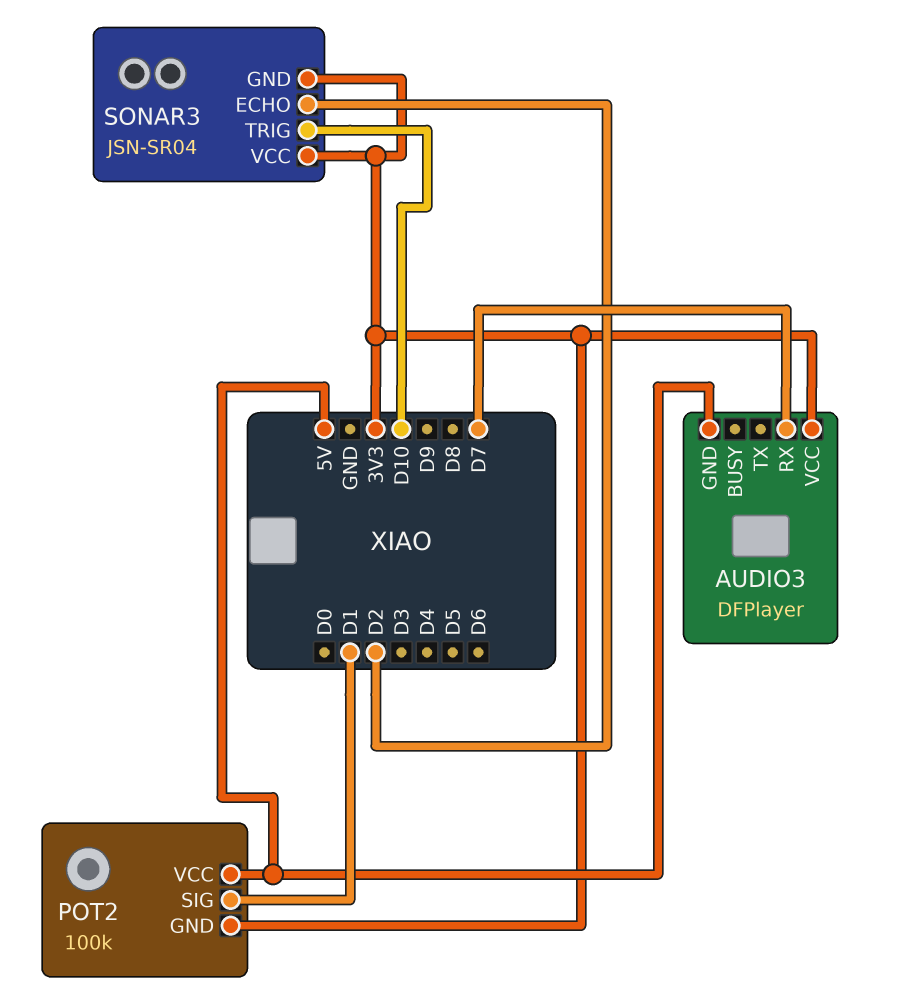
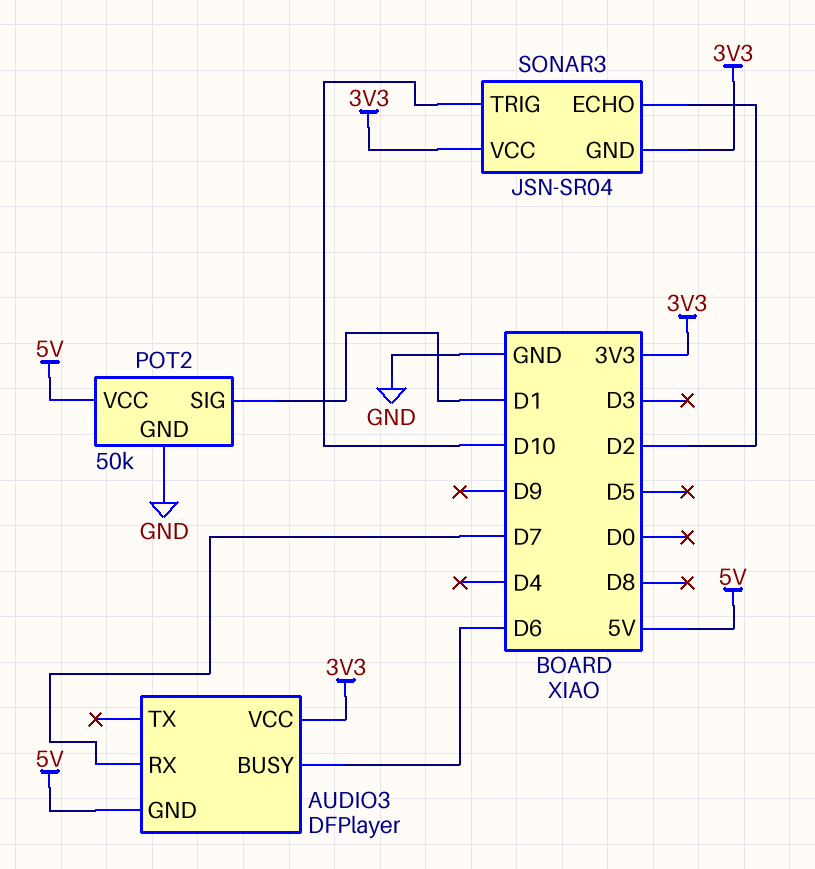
AUDIO3 pin BUSY: none -> D6
POT2: 100k -> 50k
POT2 pin GND: 3V3 -> GND

